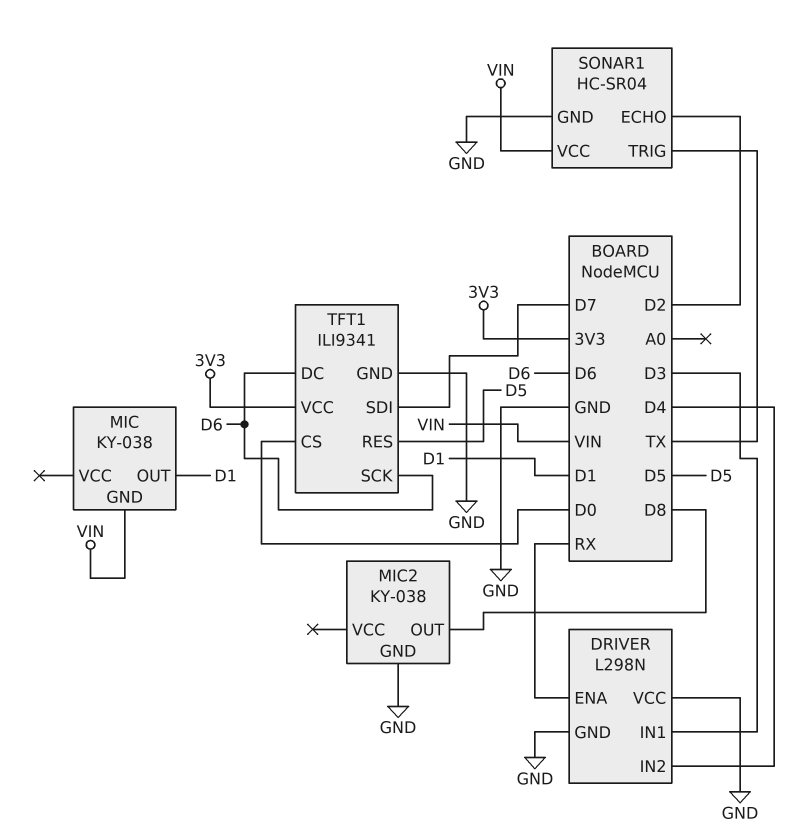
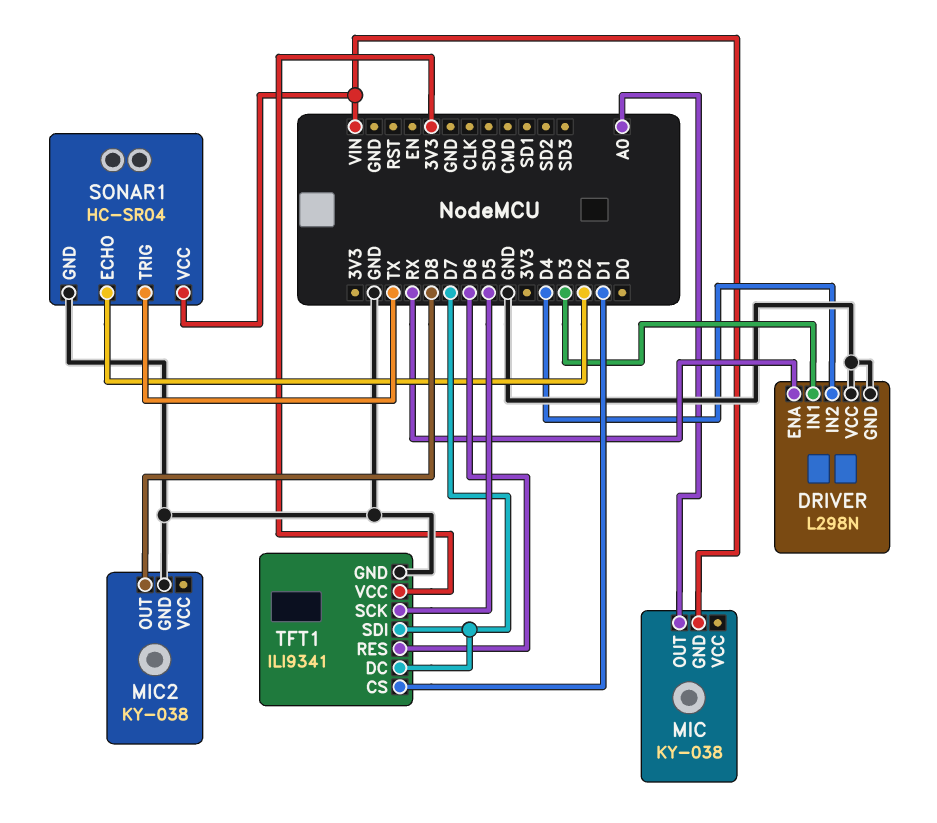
MIC pin OUT: D1 -> A0
TFT1 pin CS: D0 -> D1
TFT1 pin DC: D6 -> D7
TFT1 pin RES: D5 -> D6
TFT1 pin SCK: D6 -> D5

